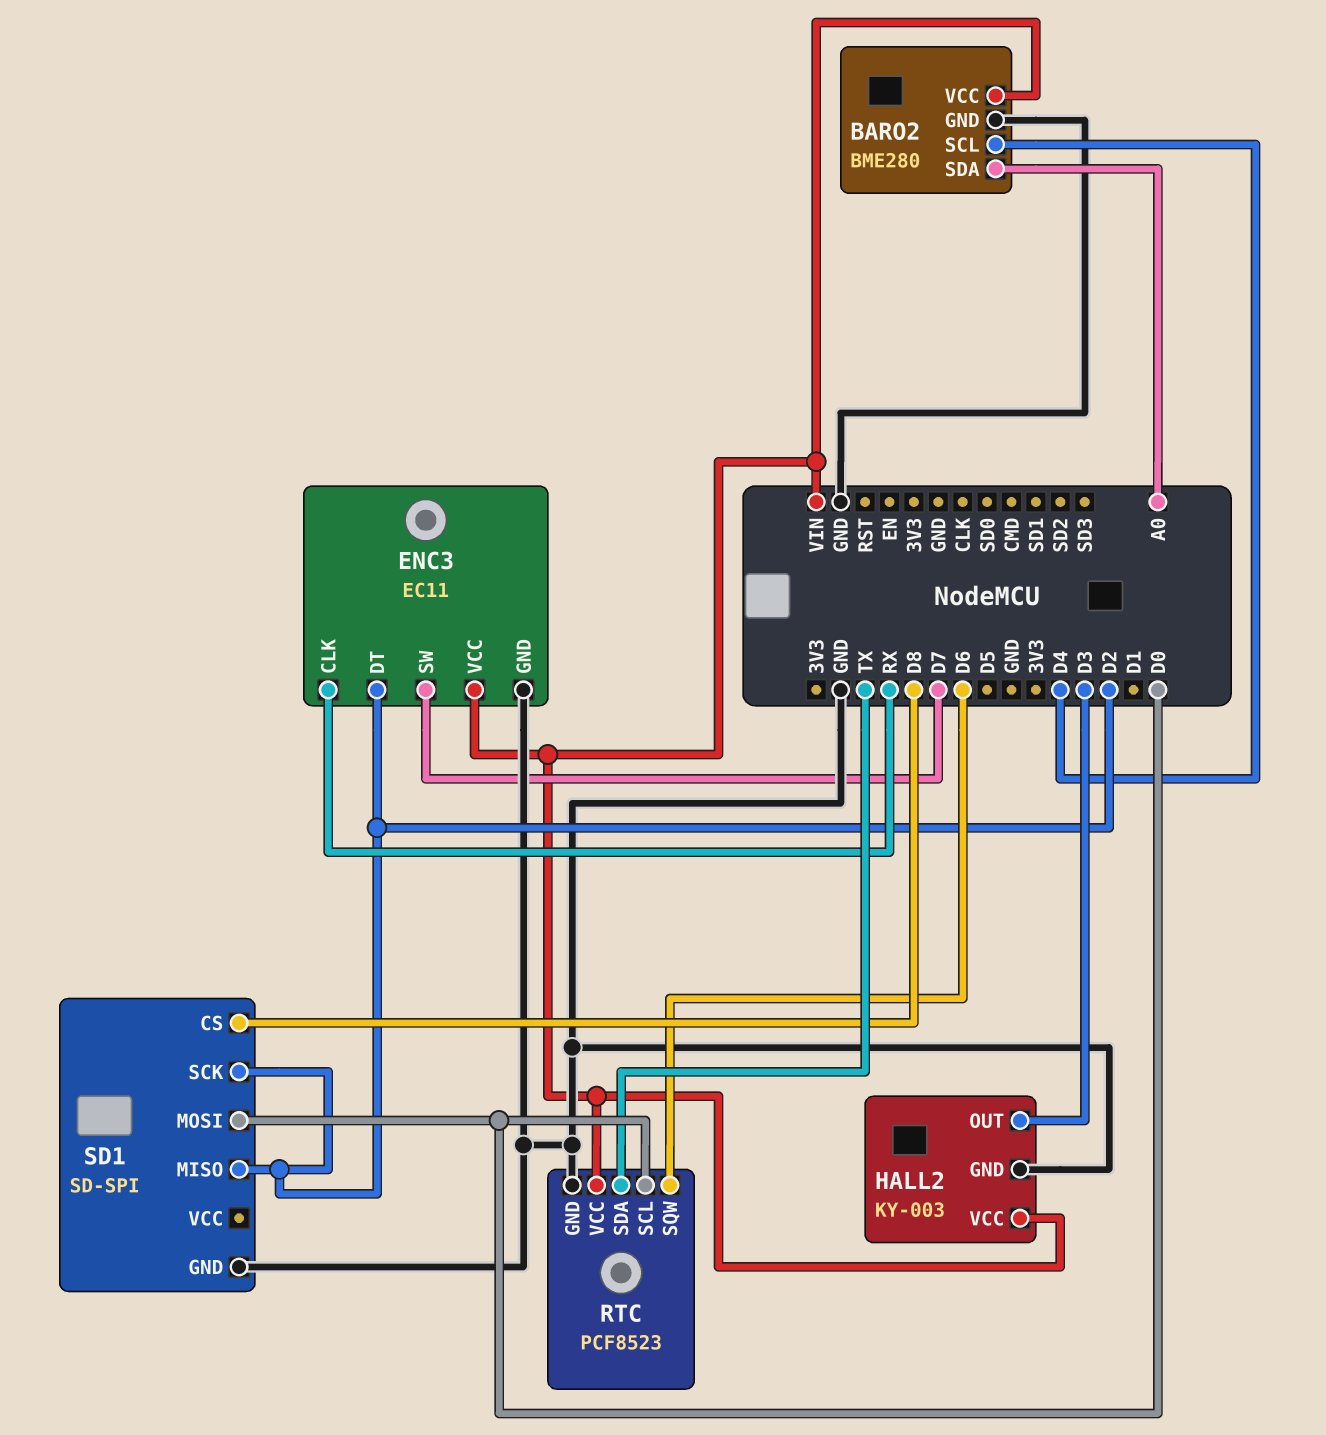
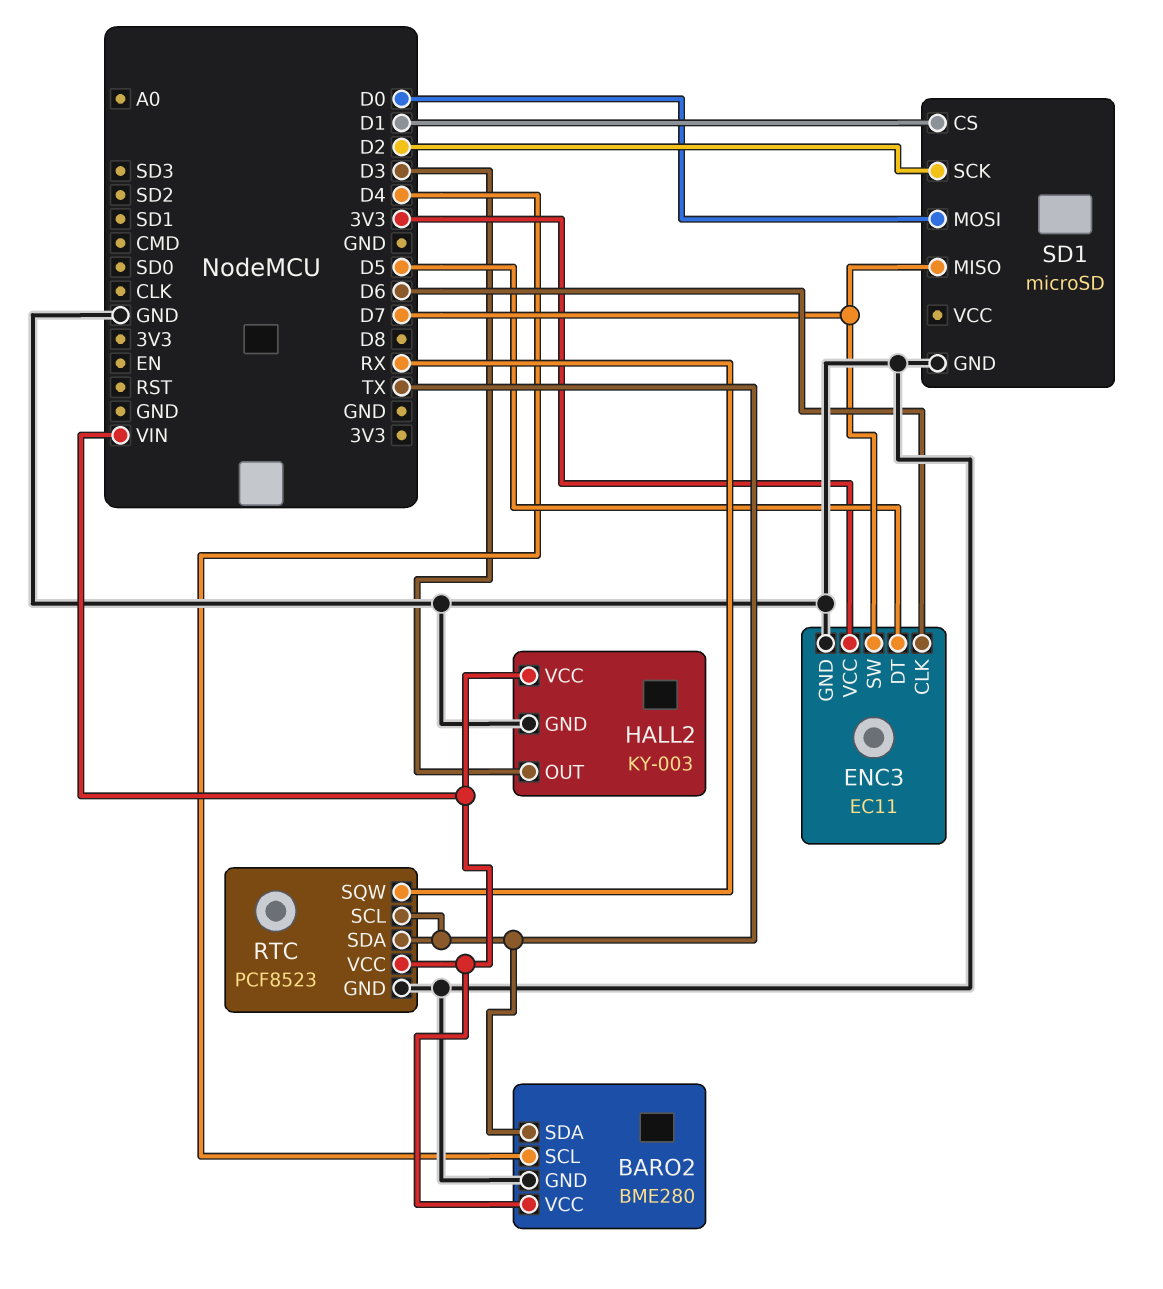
BARO2 pin SDA: A0 -> TX
ENC3 pin CLK: RX -> D6
ENC3 pin DT: D2 -> D5
ENC3 pin VCC: VIN -> 3V3
RTC pin SCL: D0 -> TX
RTC pin SQW: D6 -> RX
SD1: SD-SPI -> microSD
SD1 pin CS: D8 -> D1
SD1 pin MISO: D2 -> D7

